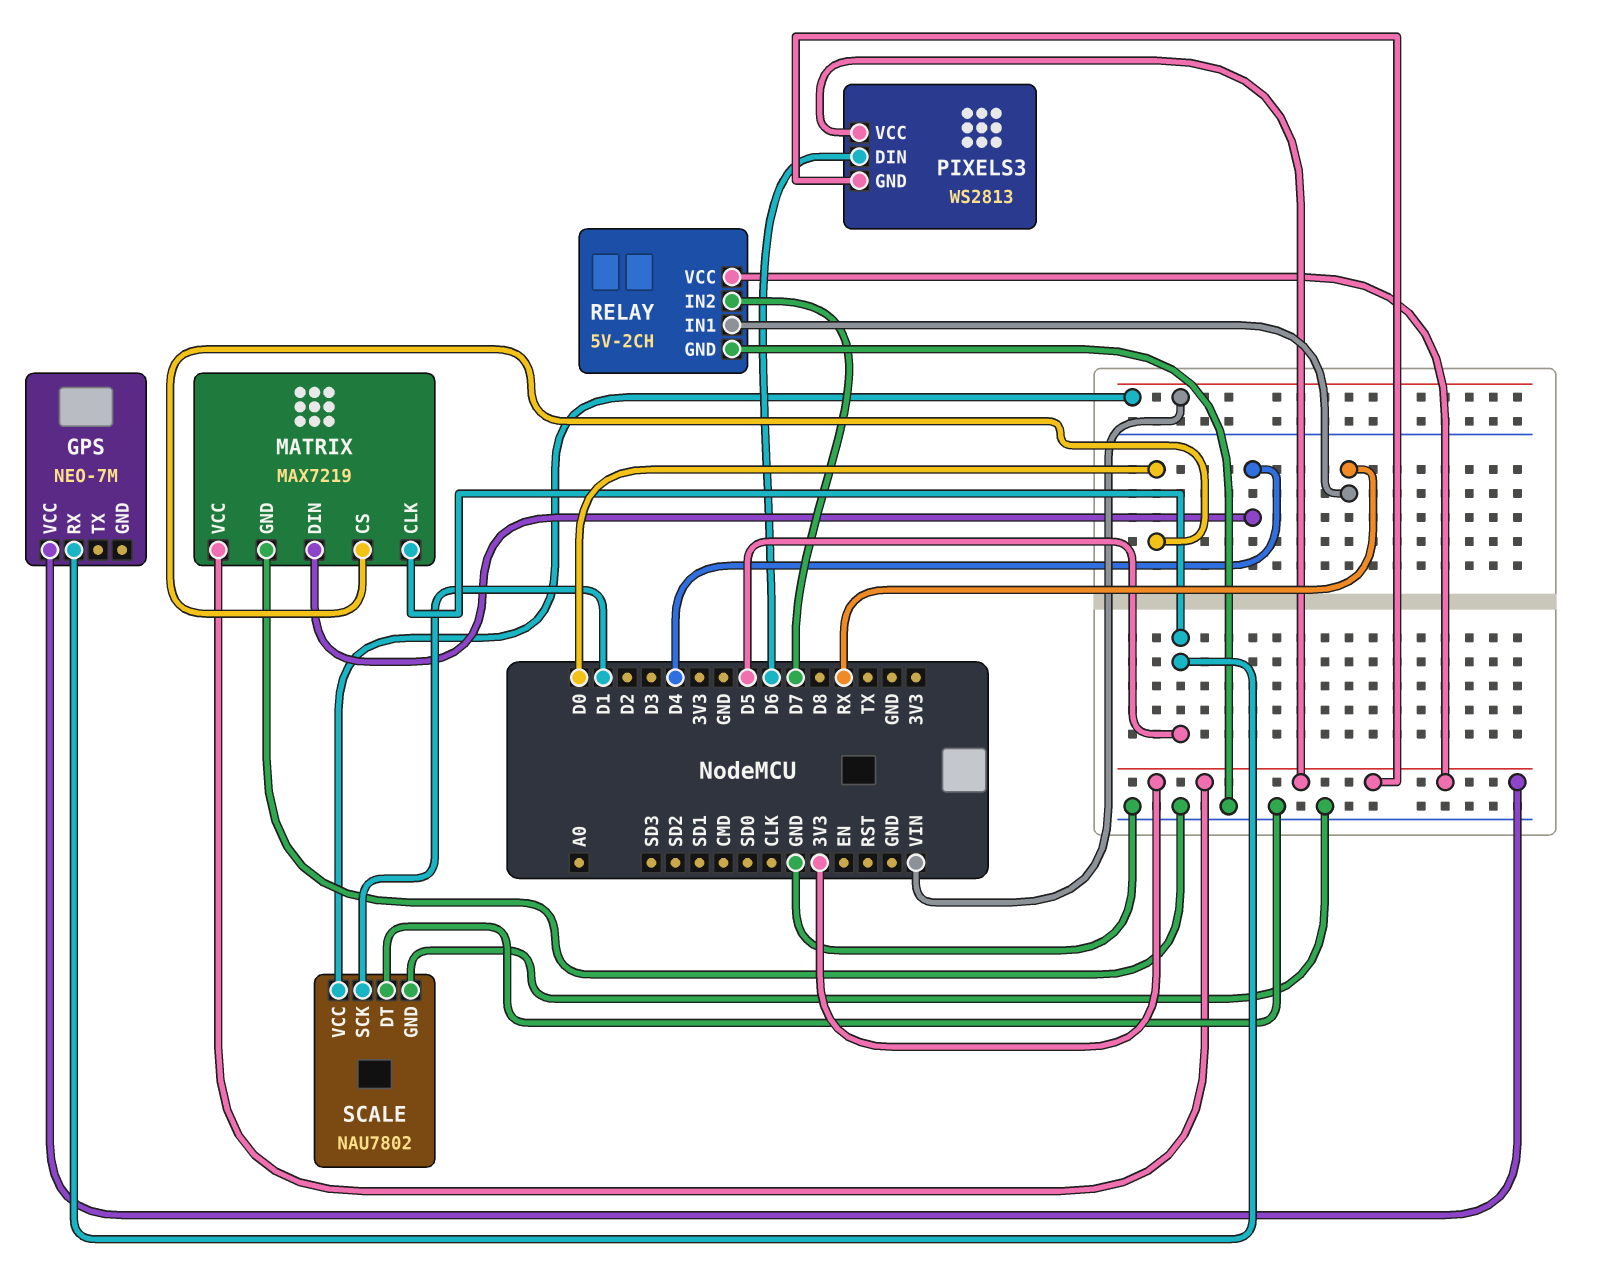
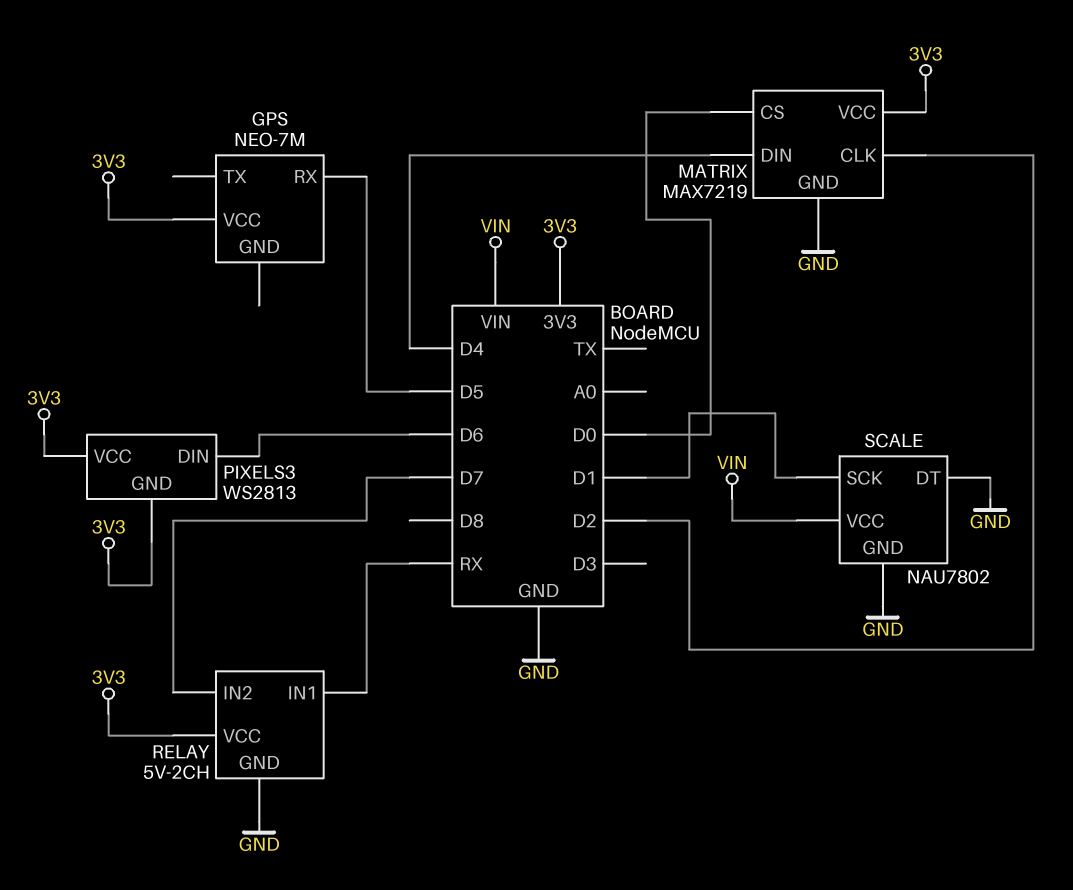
MATRIX pin CLK: D5 -> D2

